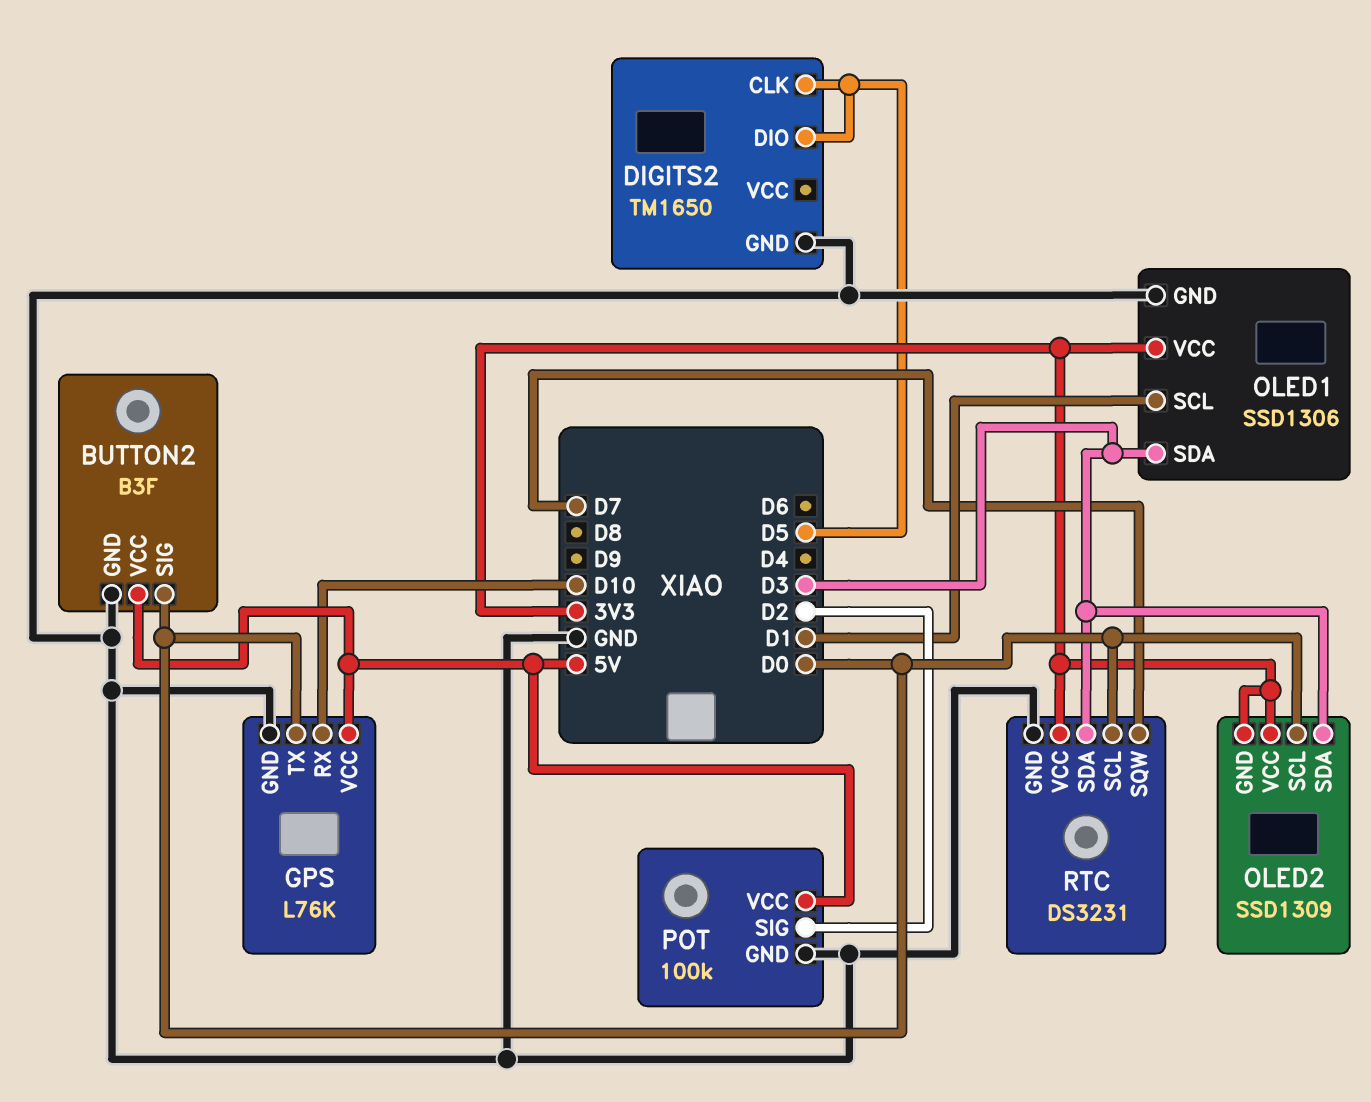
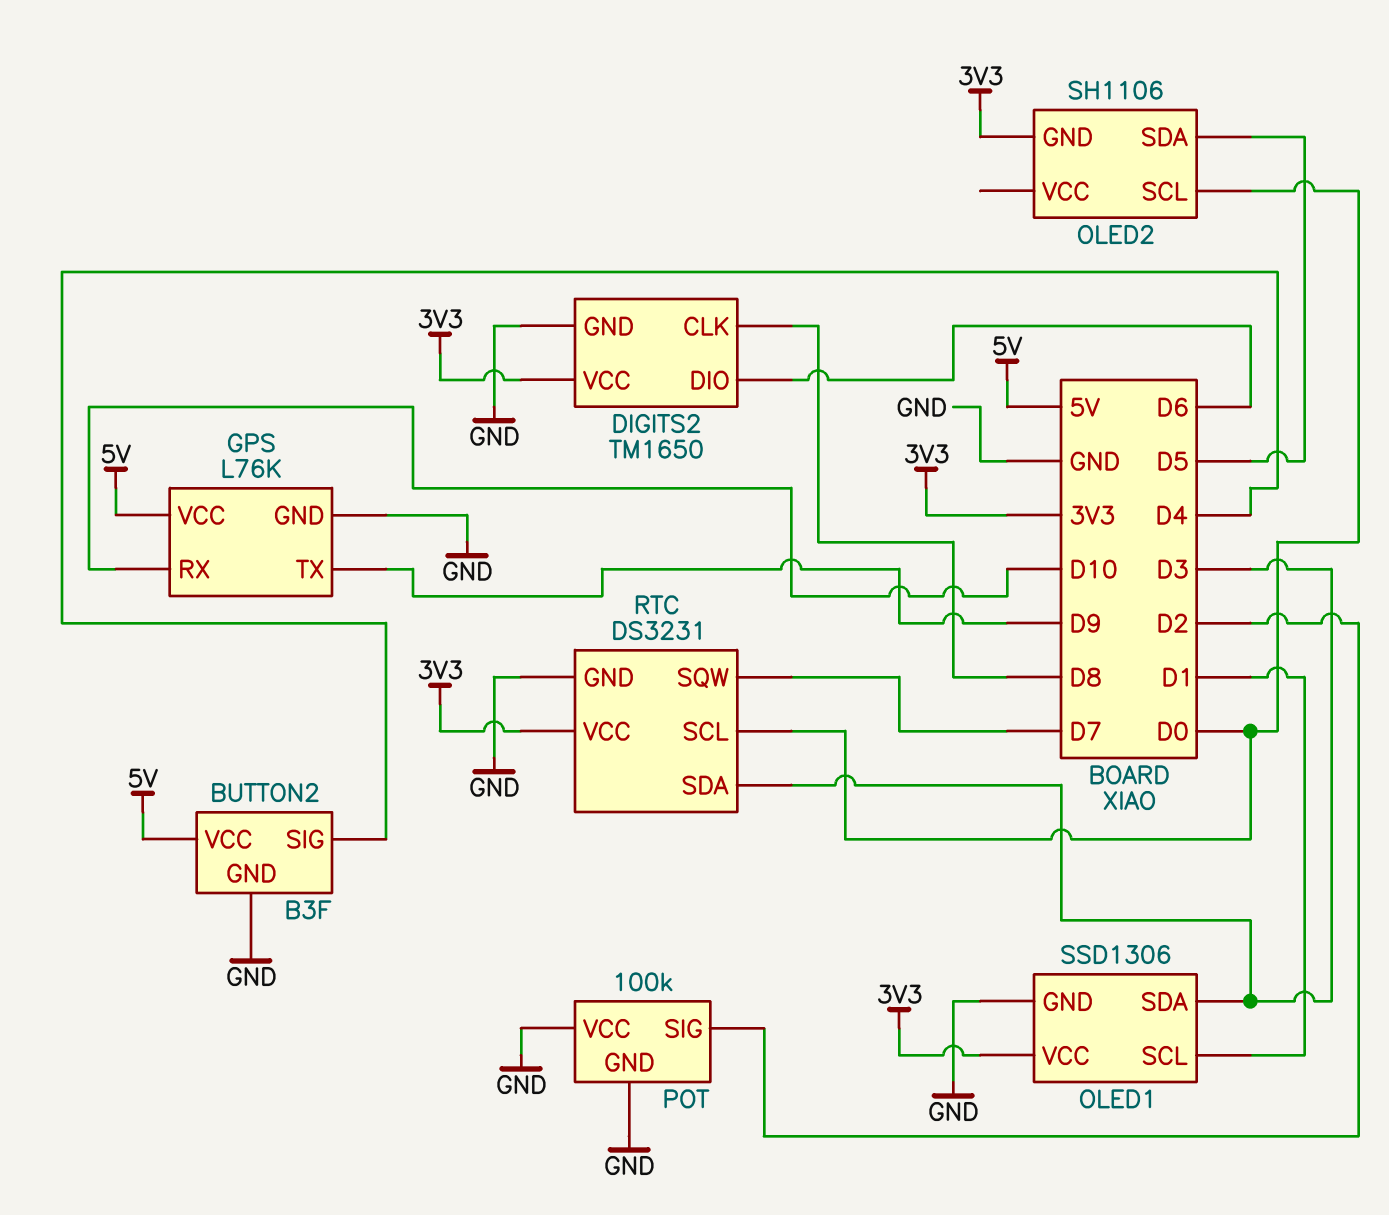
BUTTON2 pin SIG: D0 -> D4
DIGITS2 pin CLK: D5 -> D8
DIGITS2 pin DIO: D5 -> D6
DIGITS2 pin VCC: none -> 3V3
GPS pin TX: D0 -> D9
OLED2: SSD1309 -> SH1106
OLED2 pin SDA: D3 -> D5
OLED2 pin VCC: 3V3 -> none
POT pin VCC: 5V -> GND

